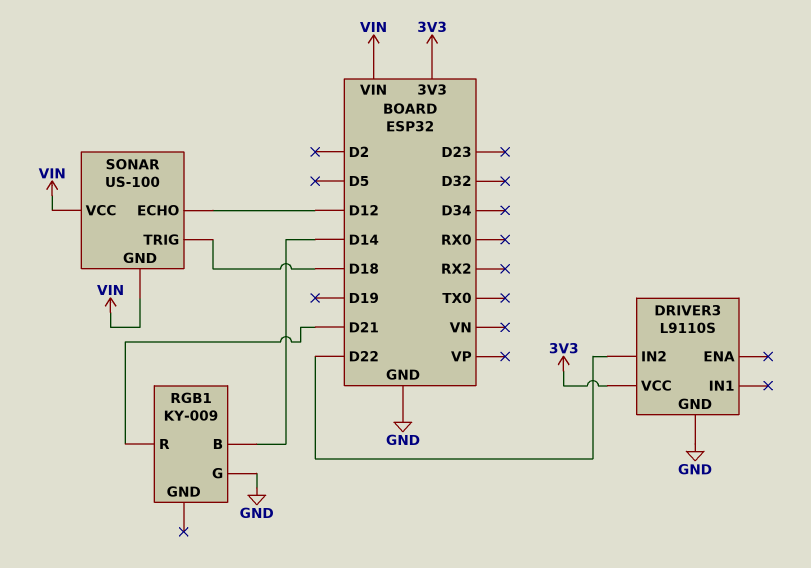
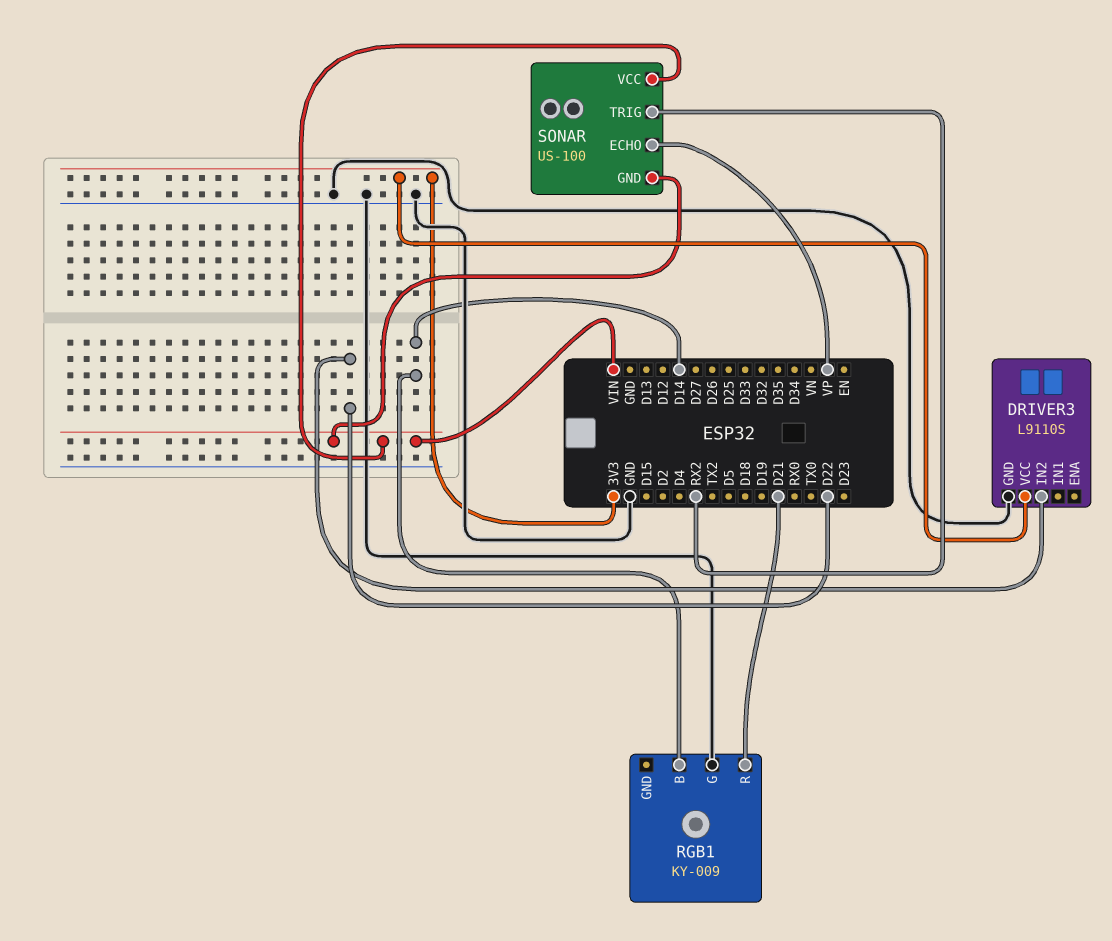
SONAR pin ECHO: D12 -> VP
SONAR pin TRIG: D18 -> RX2

